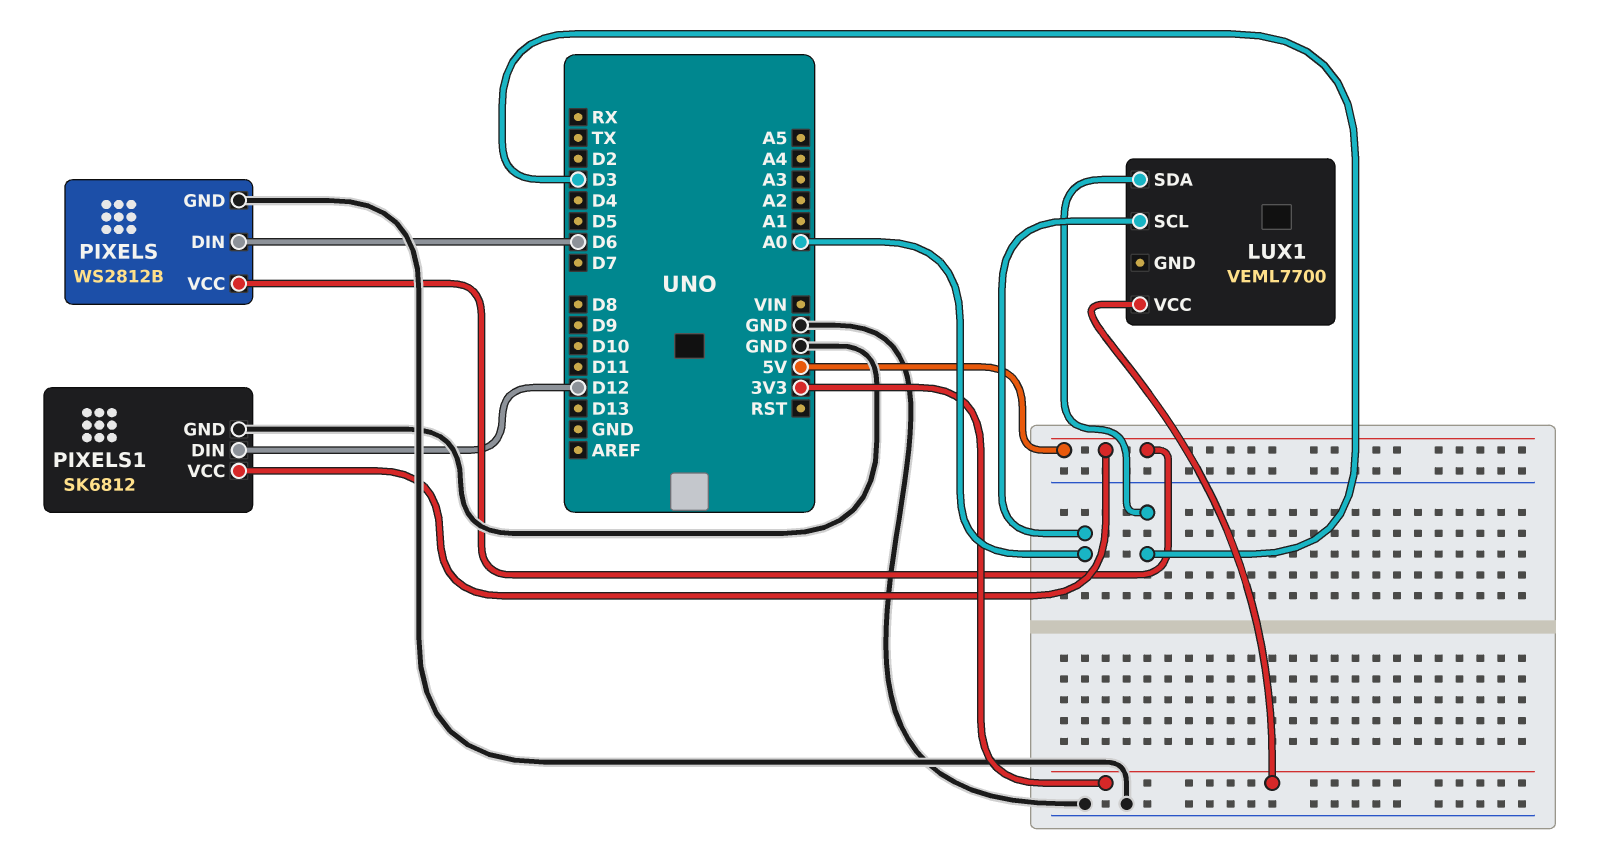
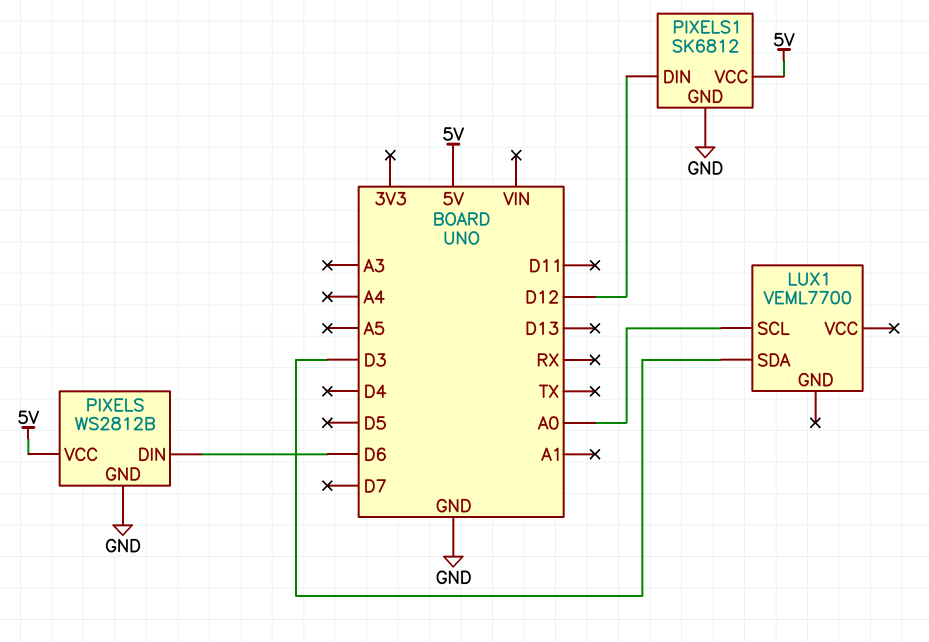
LUX1 pin VCC: 3V3 -> none

